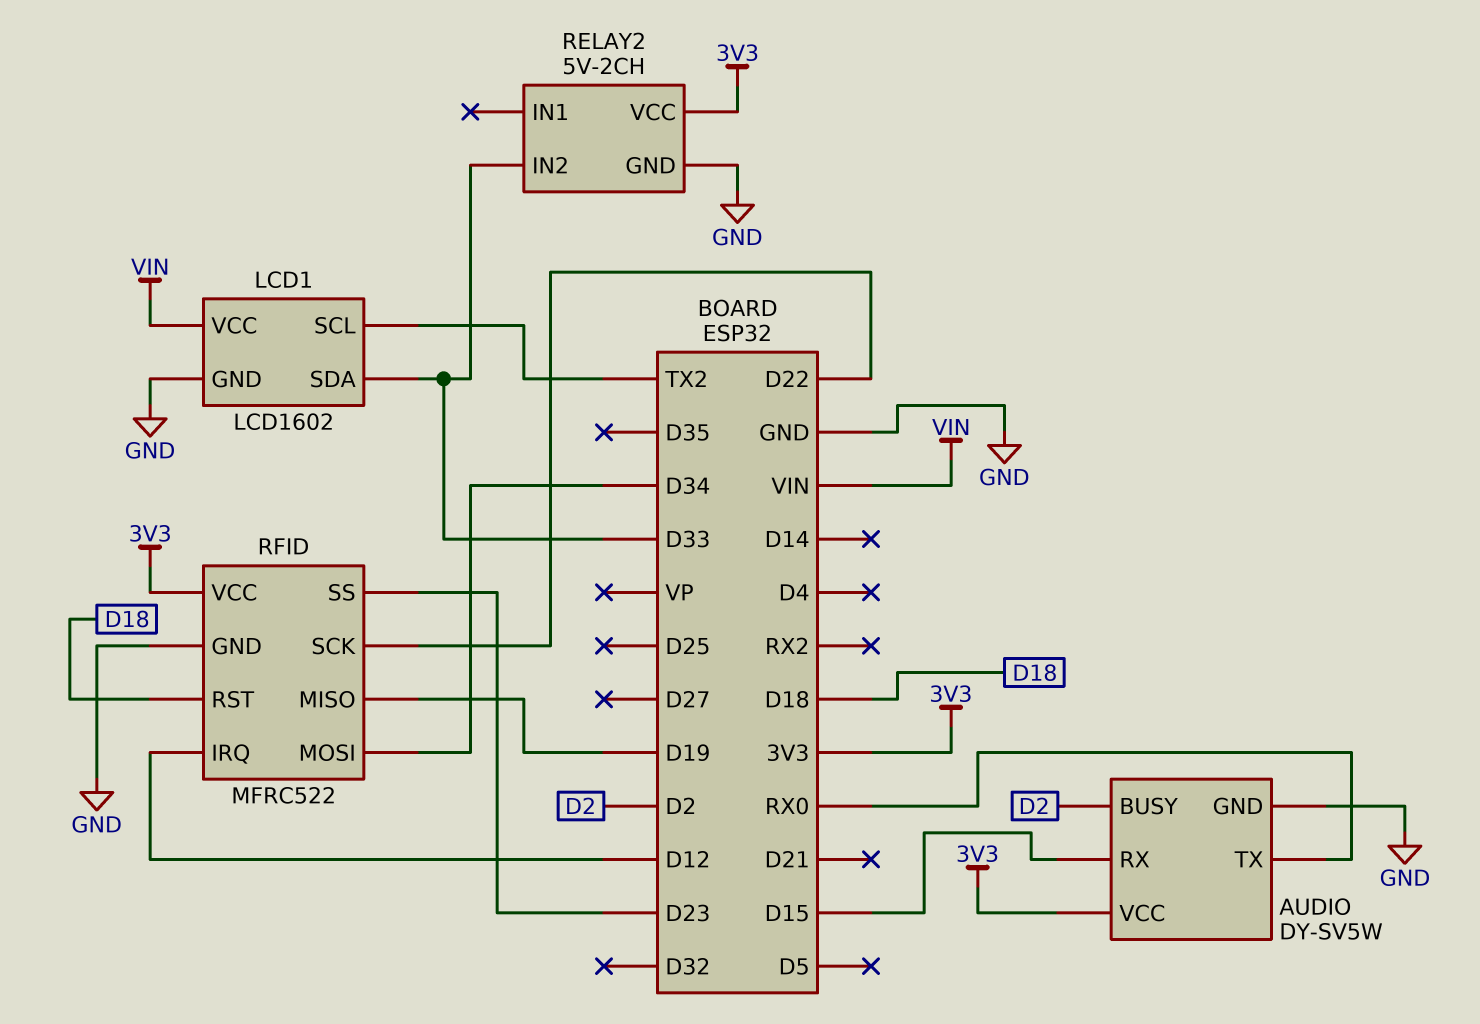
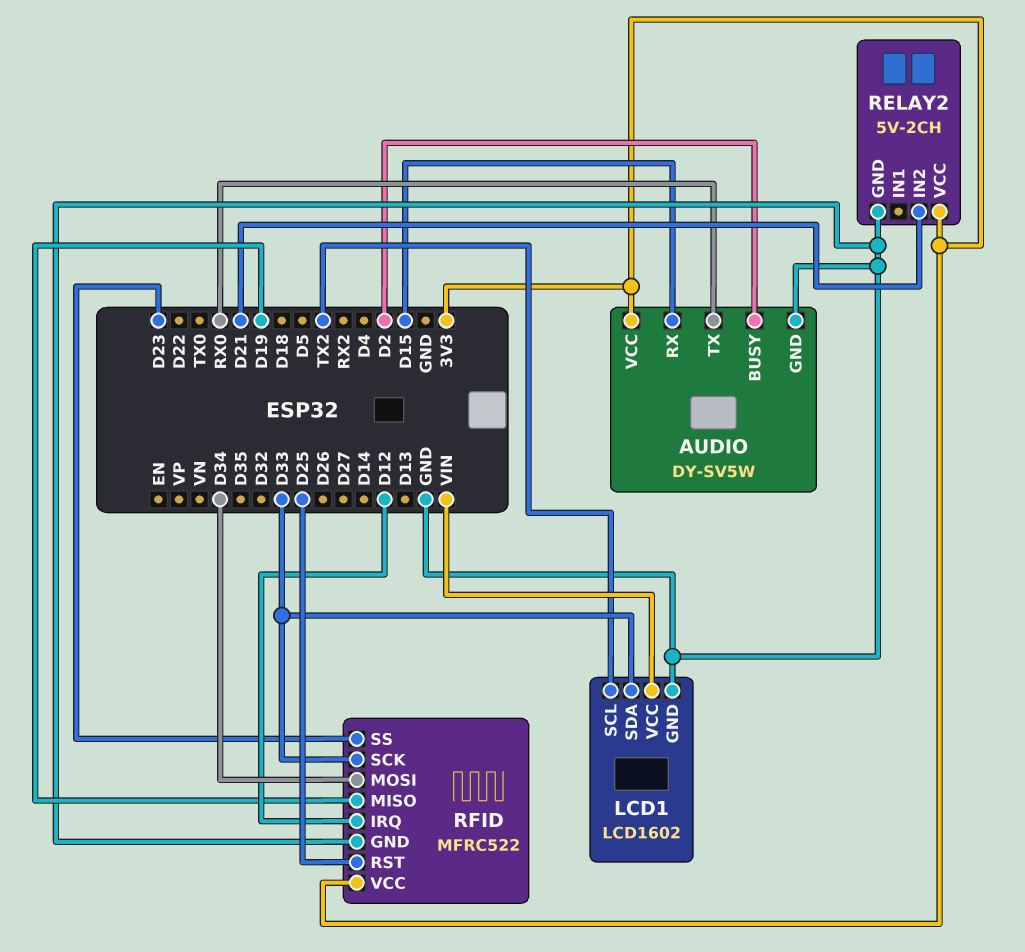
RELAY2 pin IN2: D33 -> D21
RFID pin RST: D18 -> D25
RFID pin SCK: D22 -> D33

